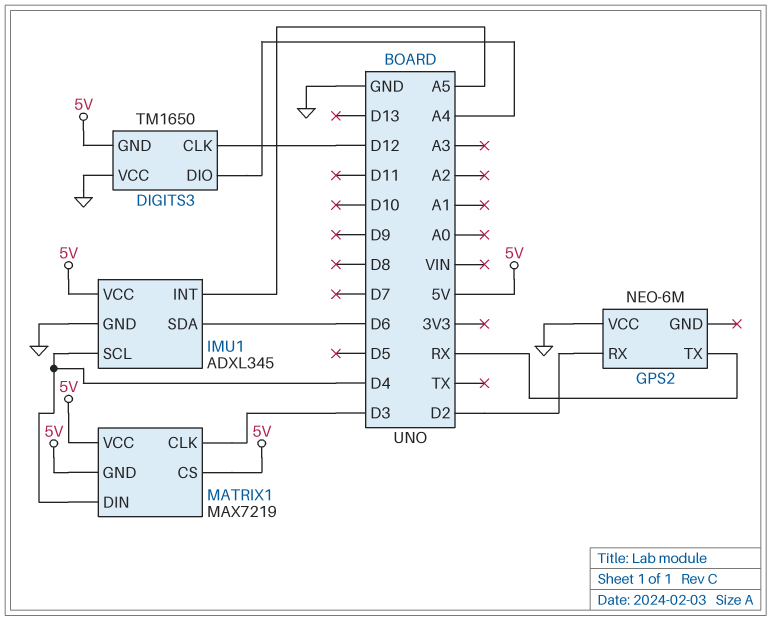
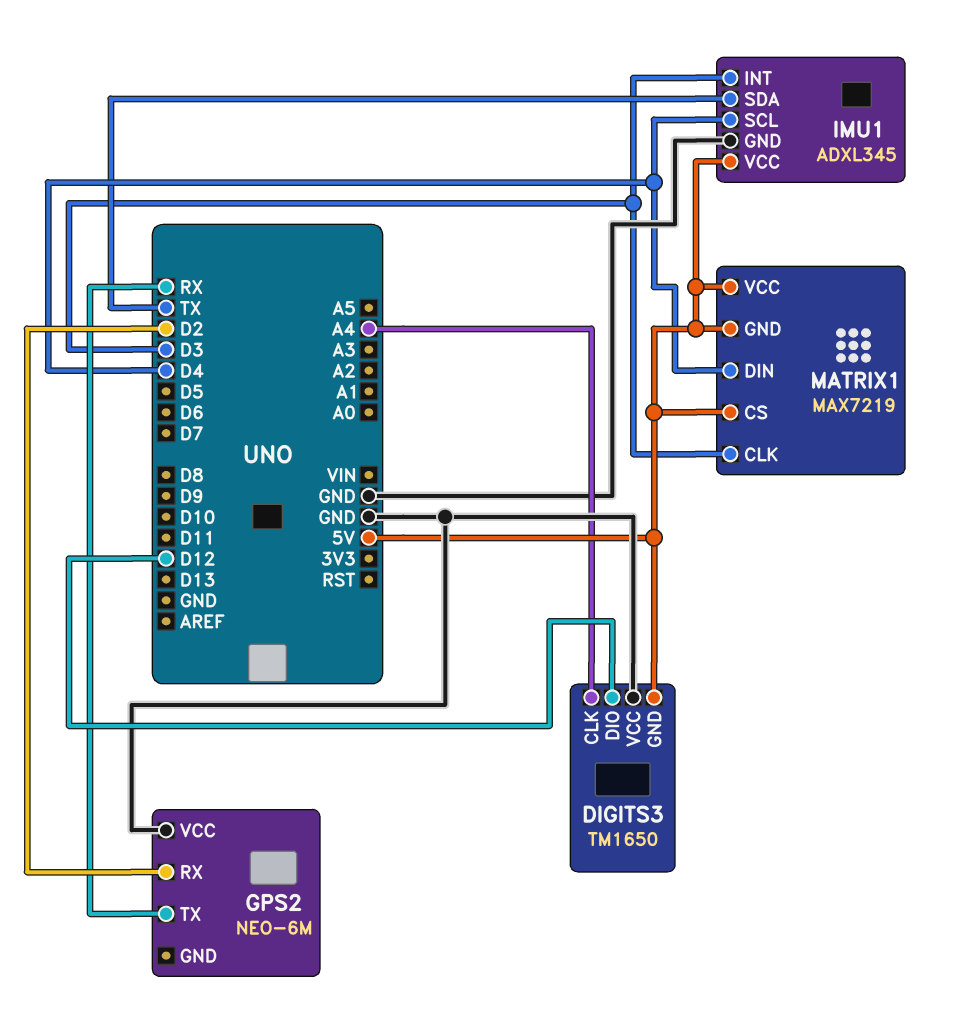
DIGITS3 pin CLK: D12 -> A4
DIGITS3 pin DIO: A4 -> D12
IMU1 pin INT: A5 -> D3
IMU1 pin SDA: D6 -> TX

